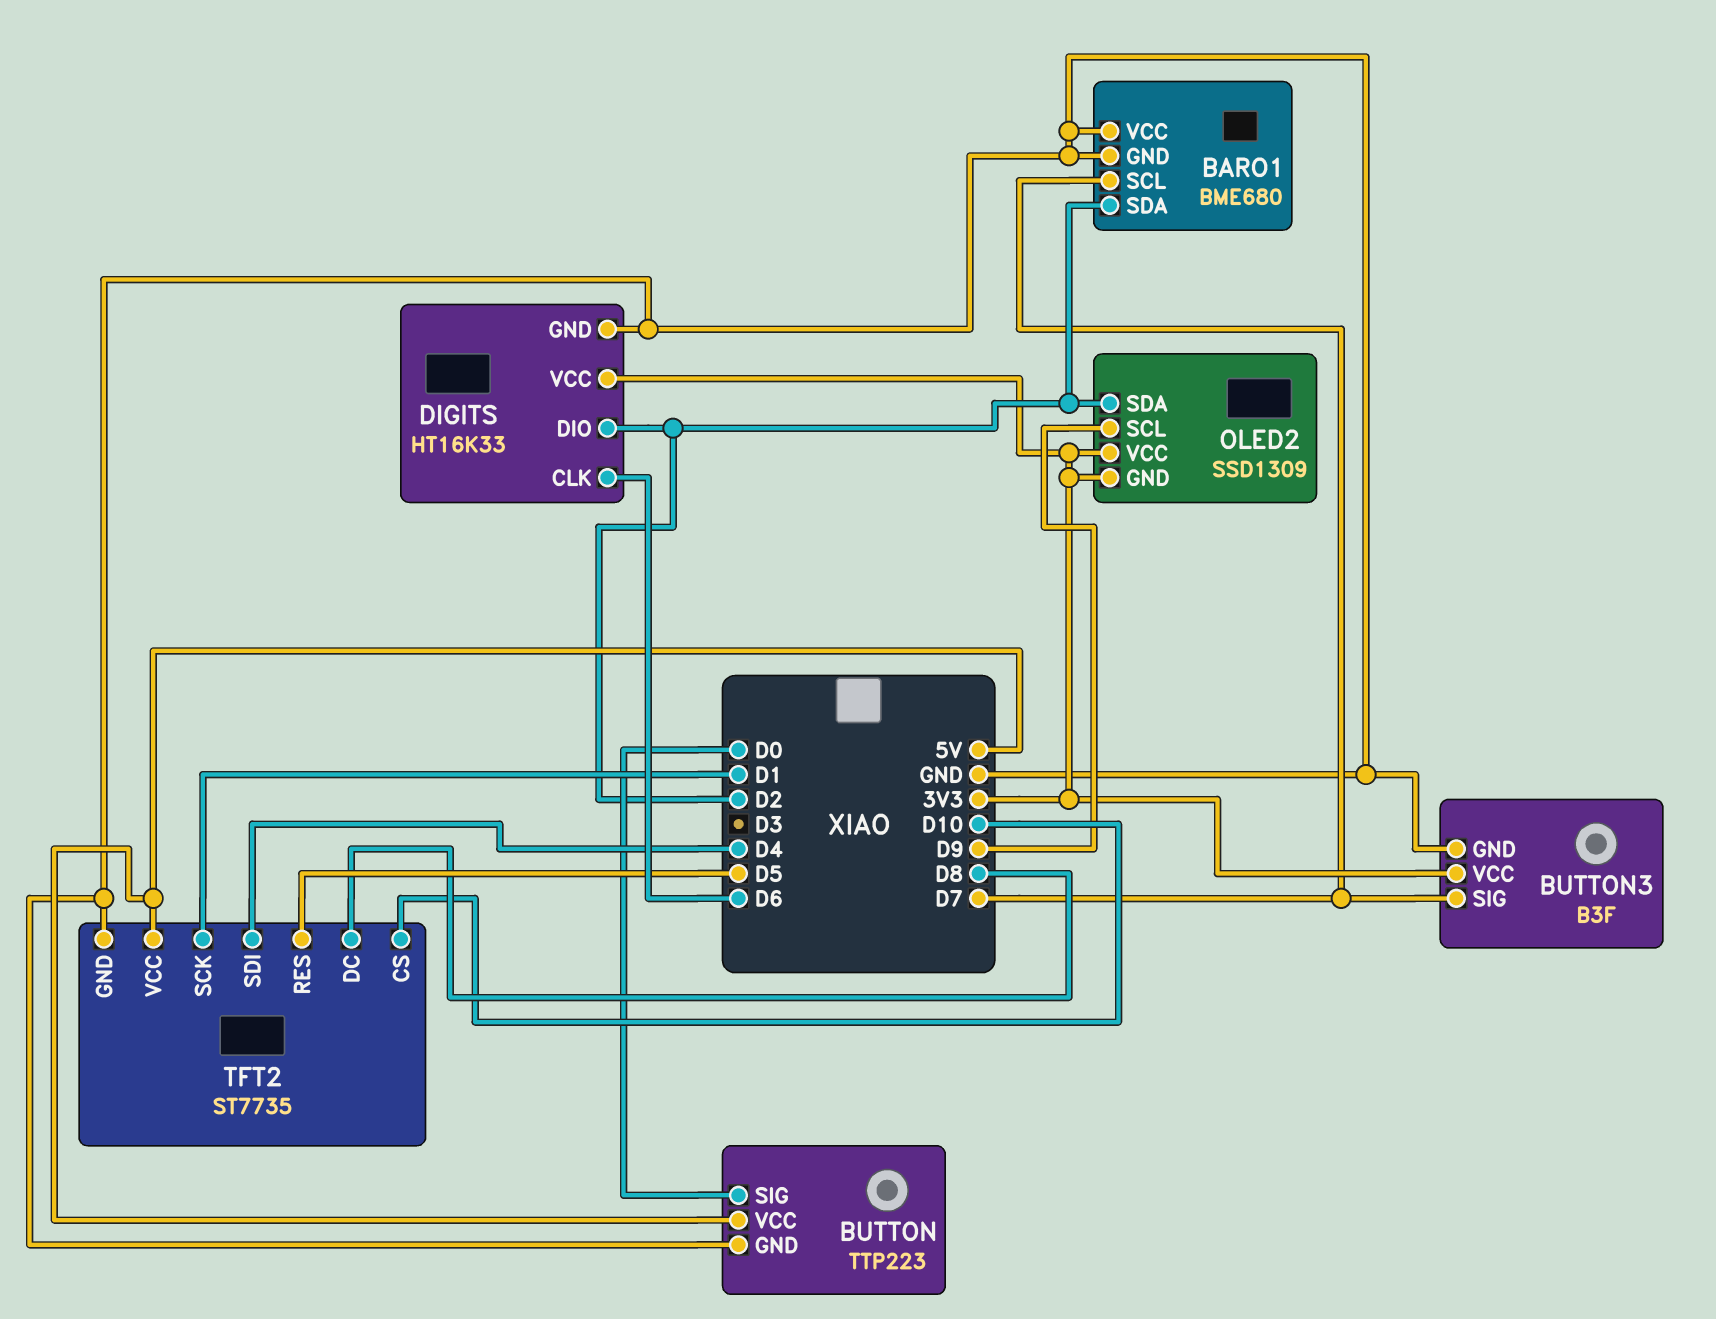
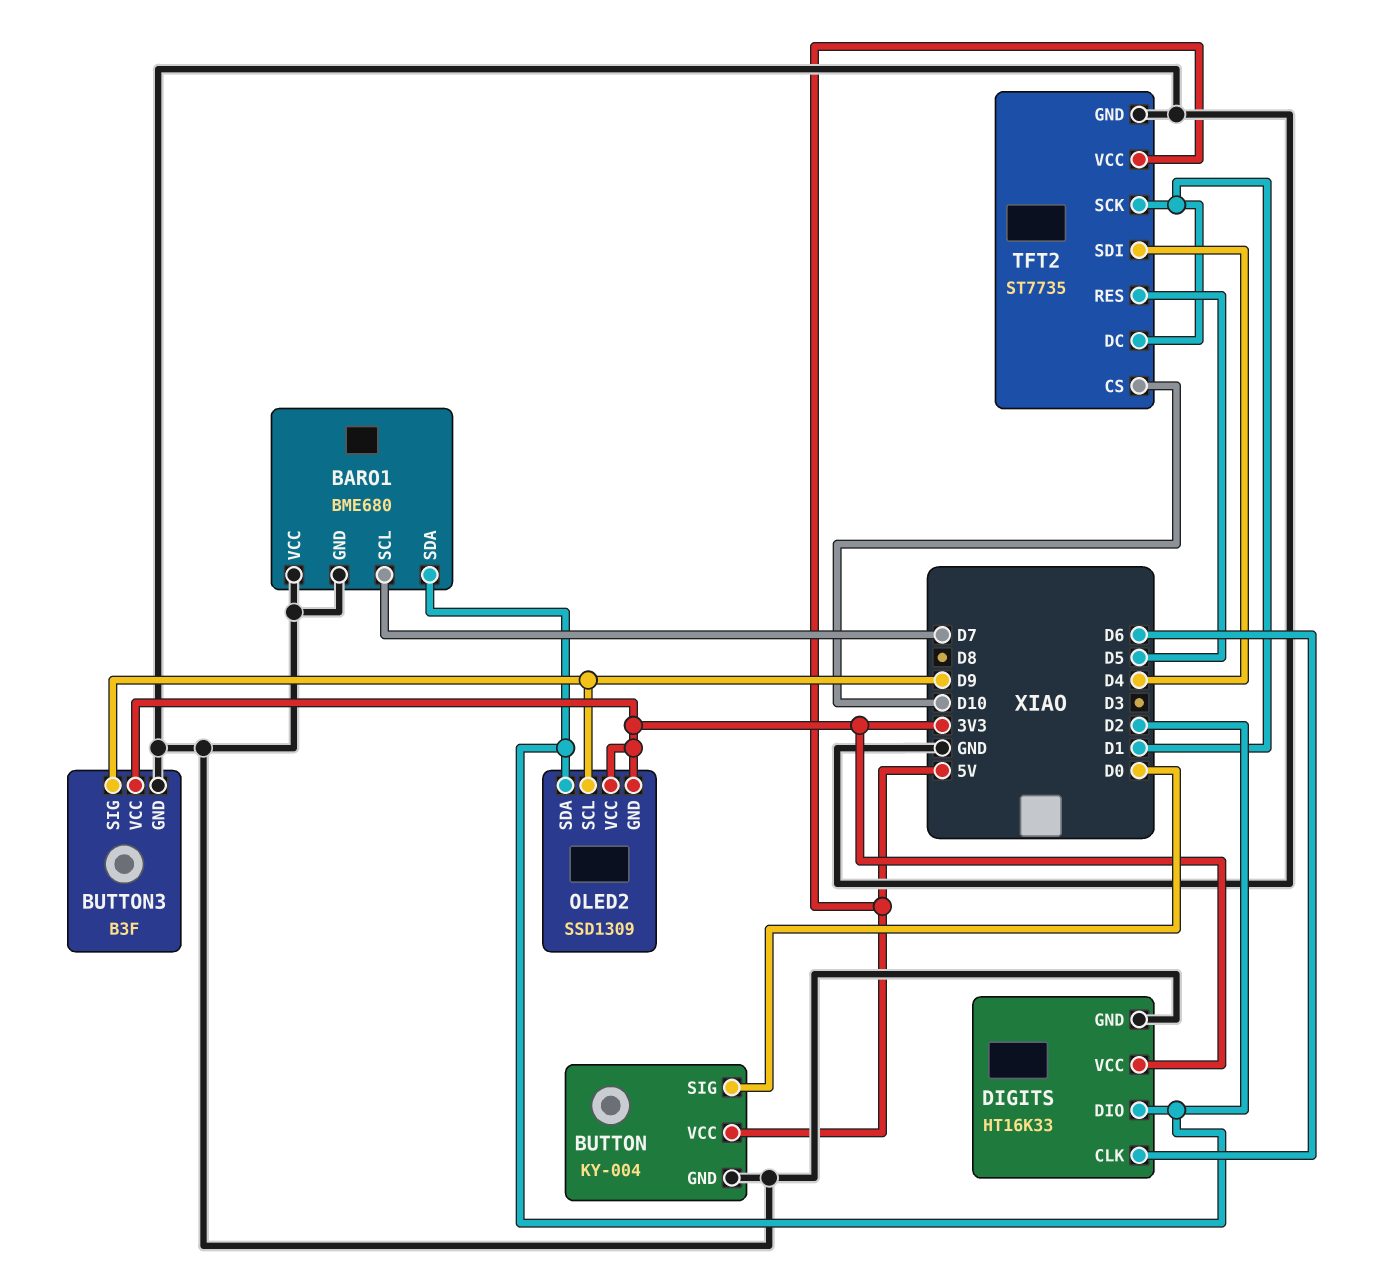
BUTTON: TTP223 -> KY-004
BUTTON3 pin SIG: D7 -> D9
TFT2 pin DC: D8 -> D1

